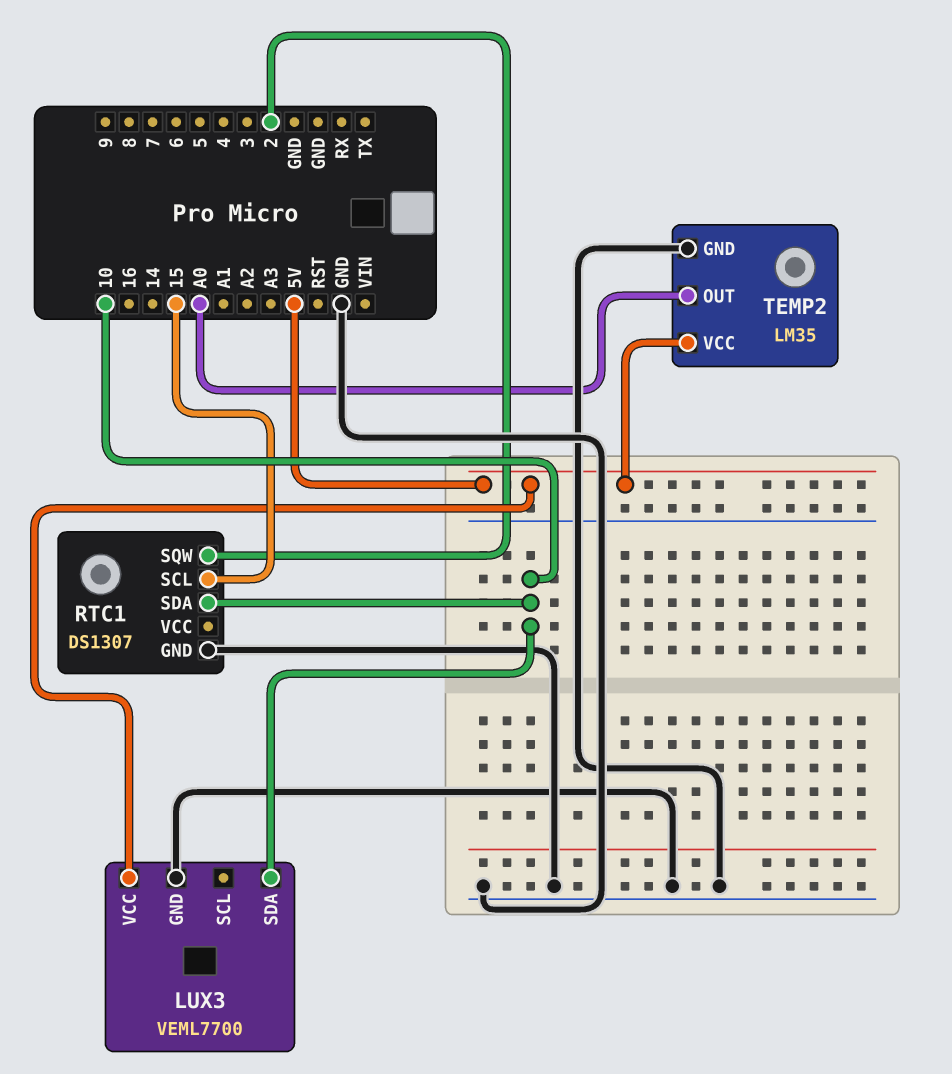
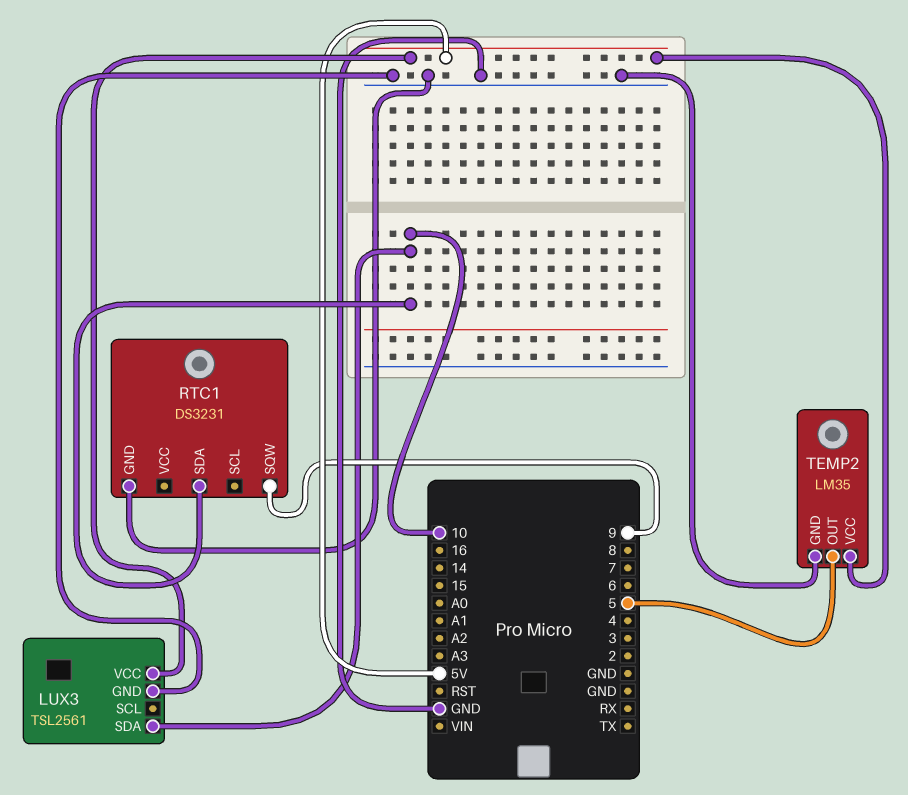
LUX3: VEML7700 -> TSL2561
RTC1: DS1307 -> DS3231
RTC1 pin SCL: 15 -> none
RTC1 pin SQW: 2 -> 9
TEMP2 pin OUT: A0 -> 5

